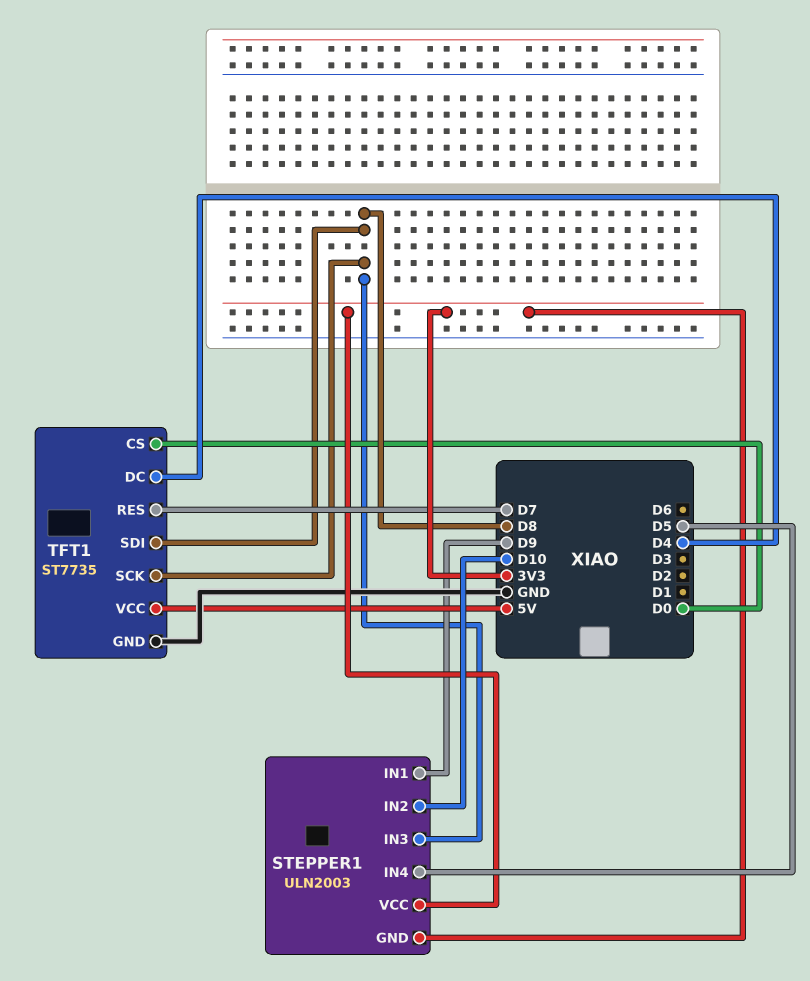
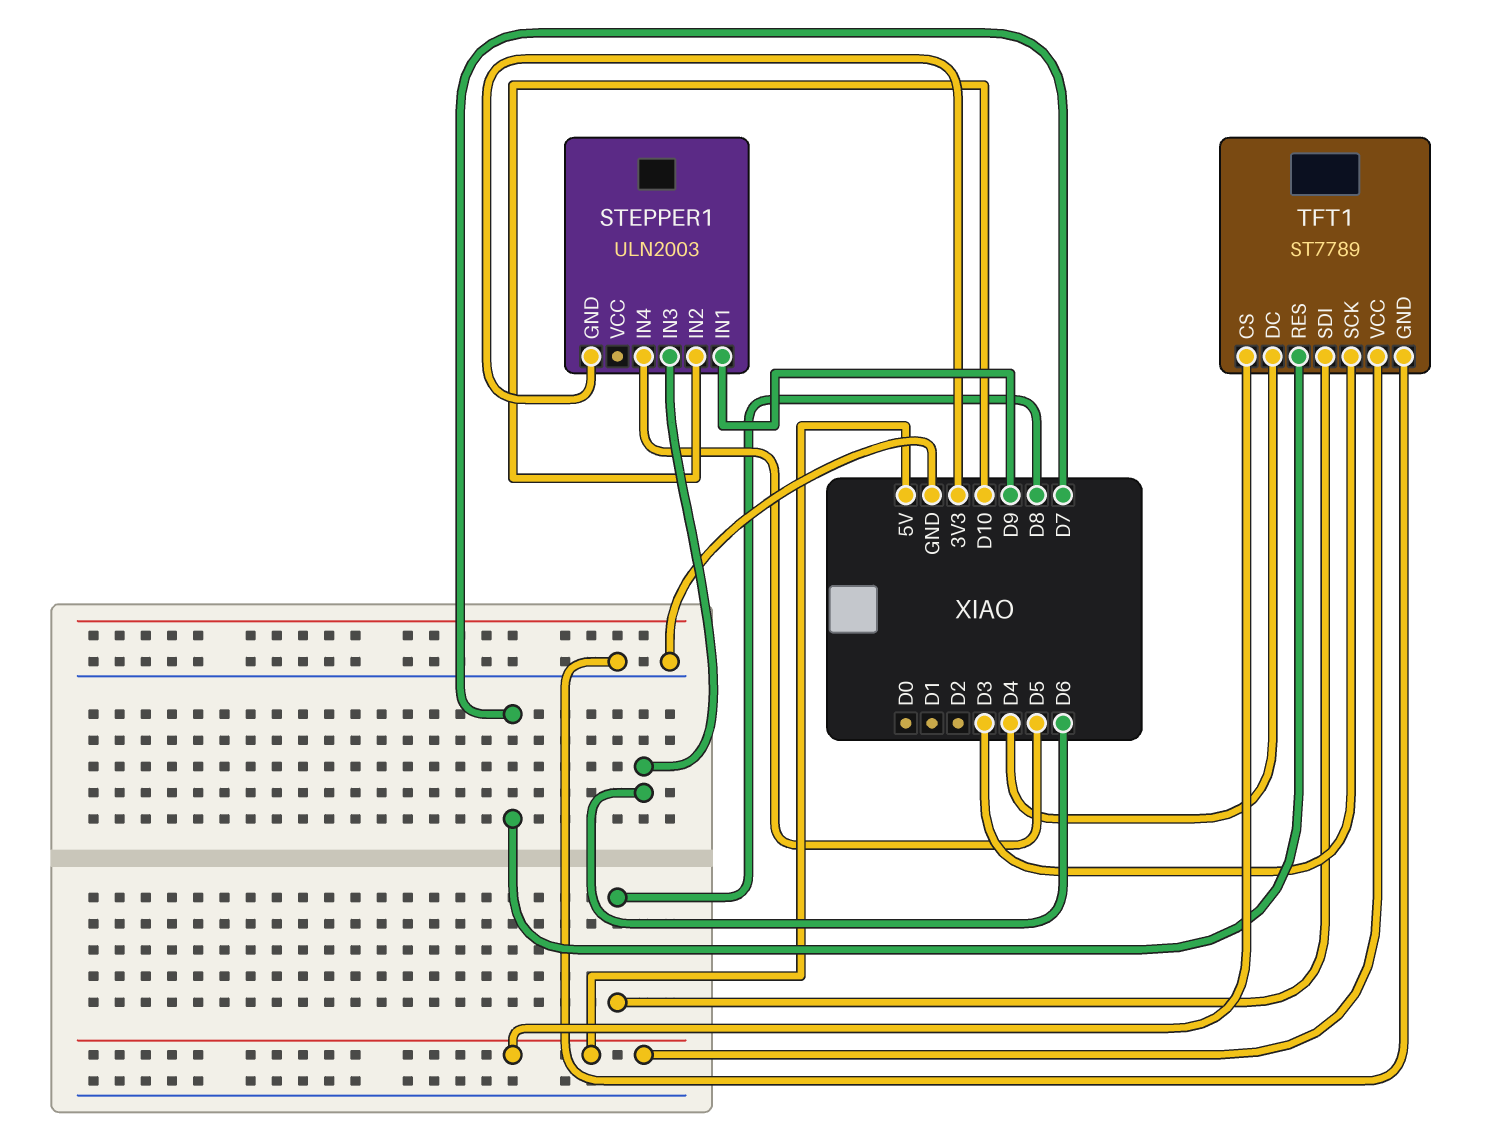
STEPPER1 pin IN3: D8 -> D6
STEPPER1 pin VCC: 3V3 -> none
TFT1: ST7735 -> ST7789
TFT1 pin CS: D0 -> 5V
TFT1 pin SCK: D8 -> D3

